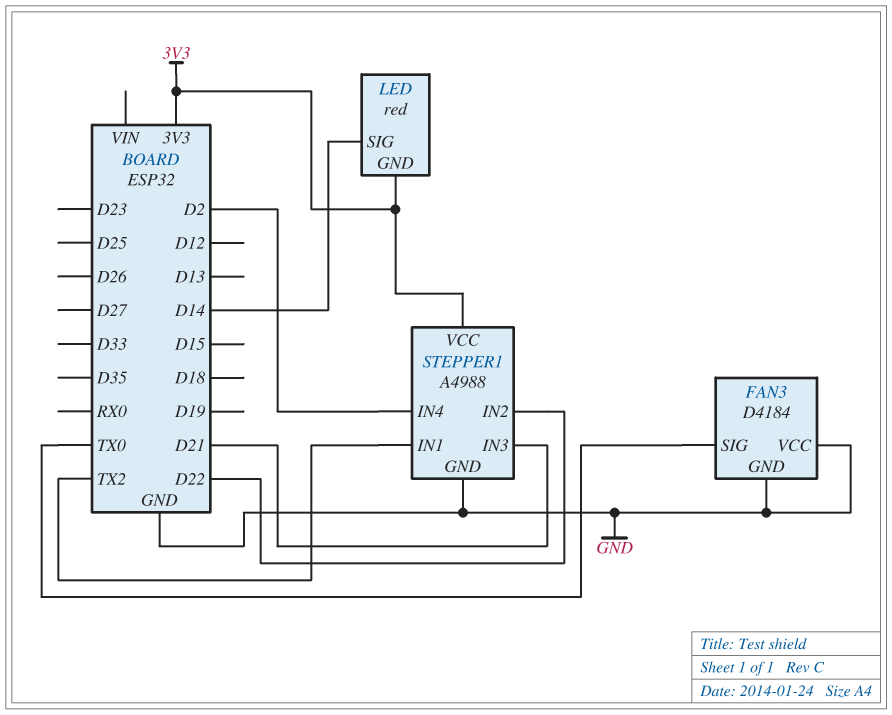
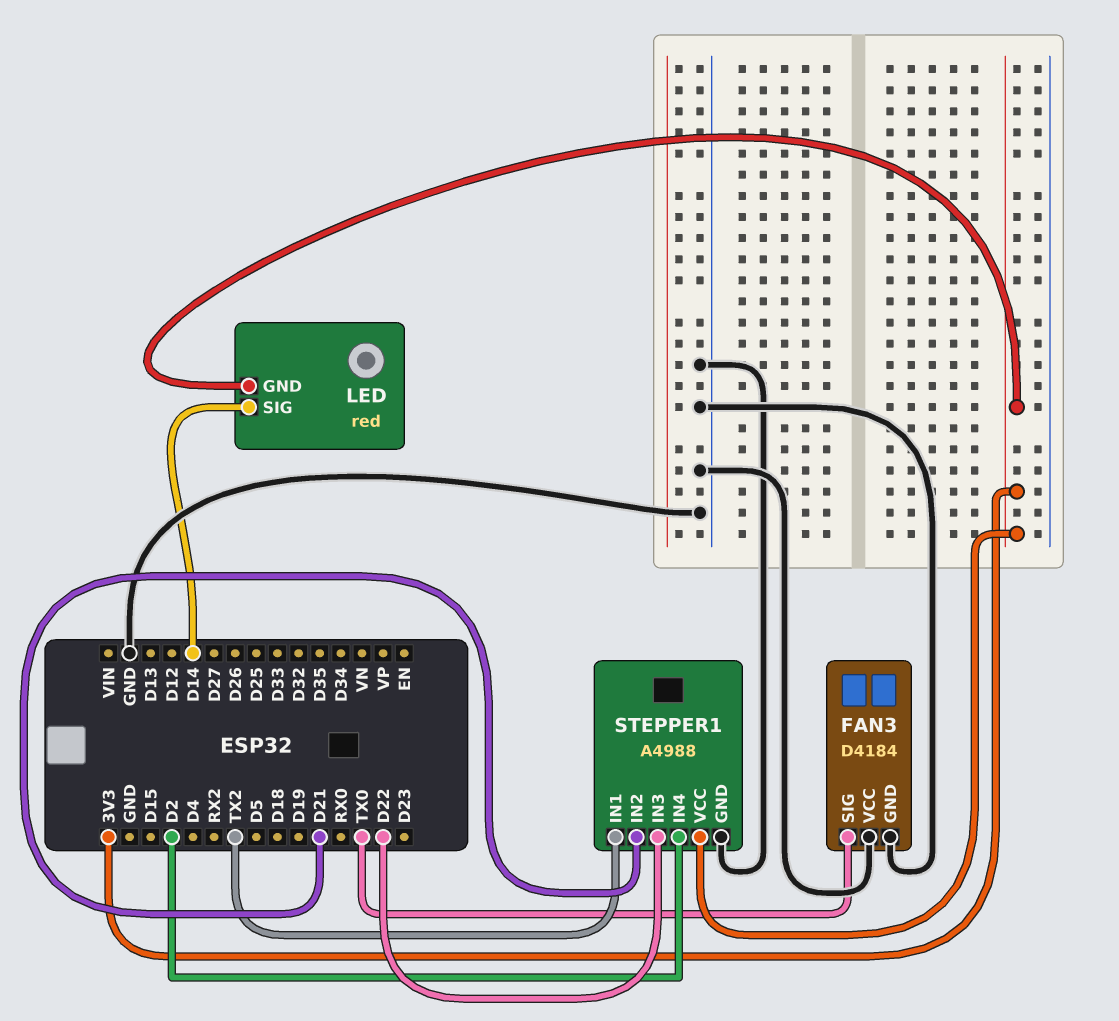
STEPPER1 pin IN2: D22 -> D21
STEPPER1 pin IN3: D21 -> D22

